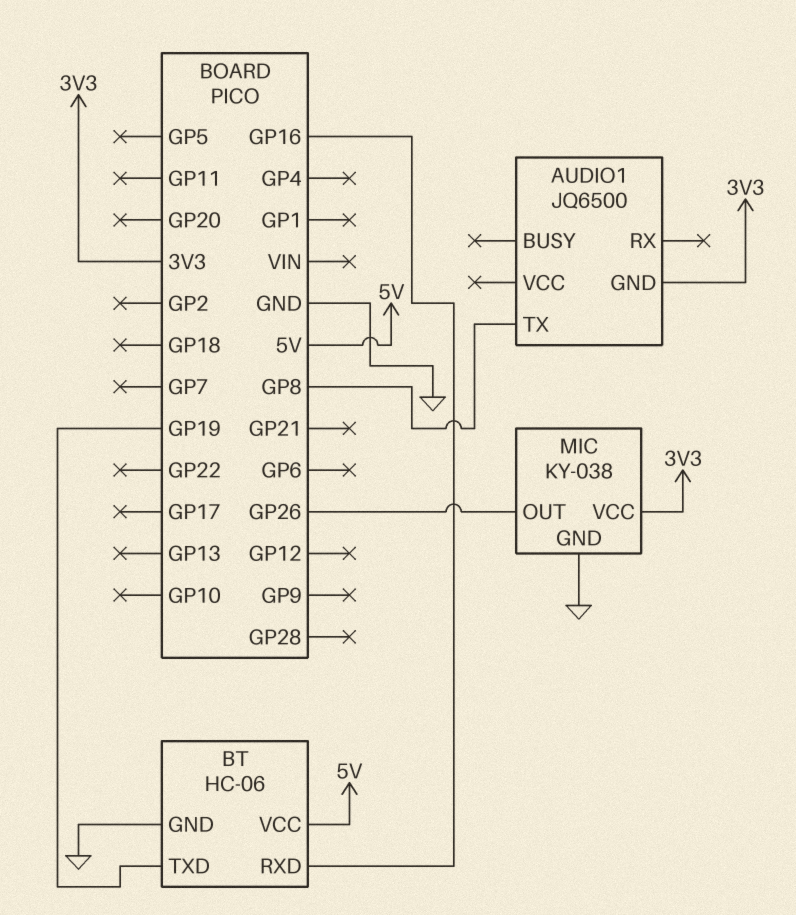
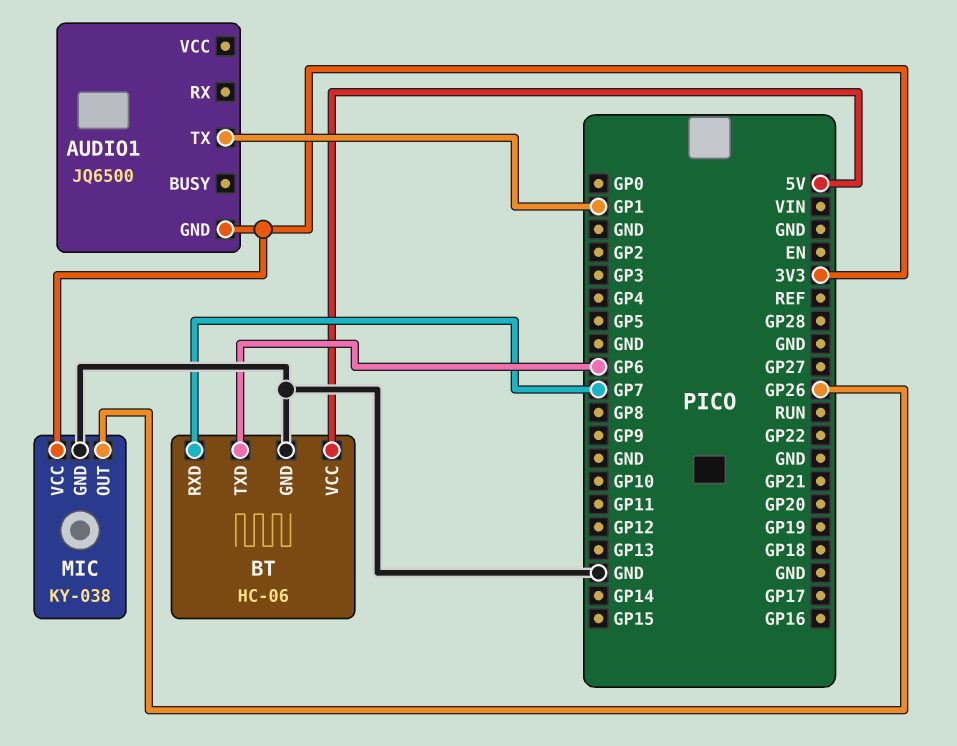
AUDIO1 pin TX: GP8 -> GP1
BT pin RXD: GP16 -> GP7
BT pin TXD: GP19 -> GP6

